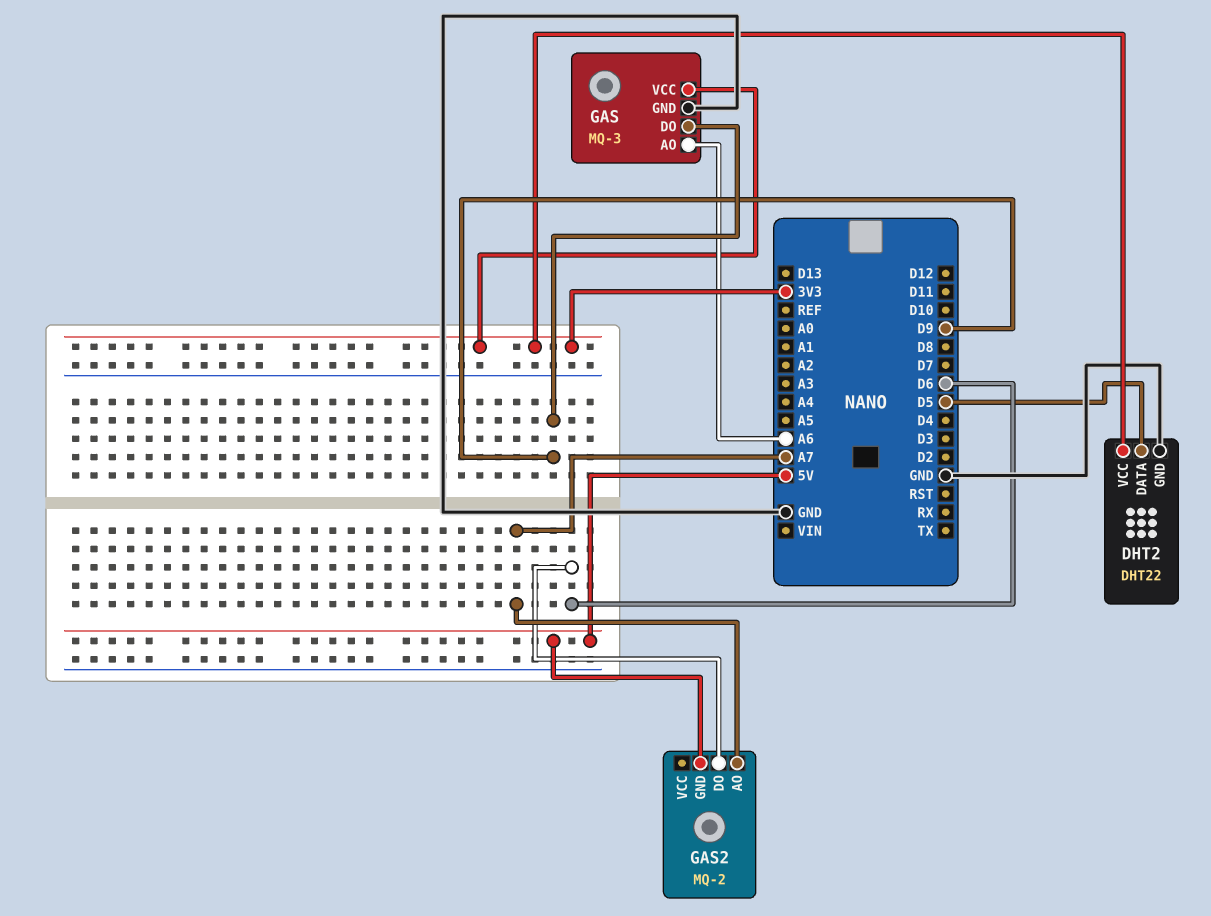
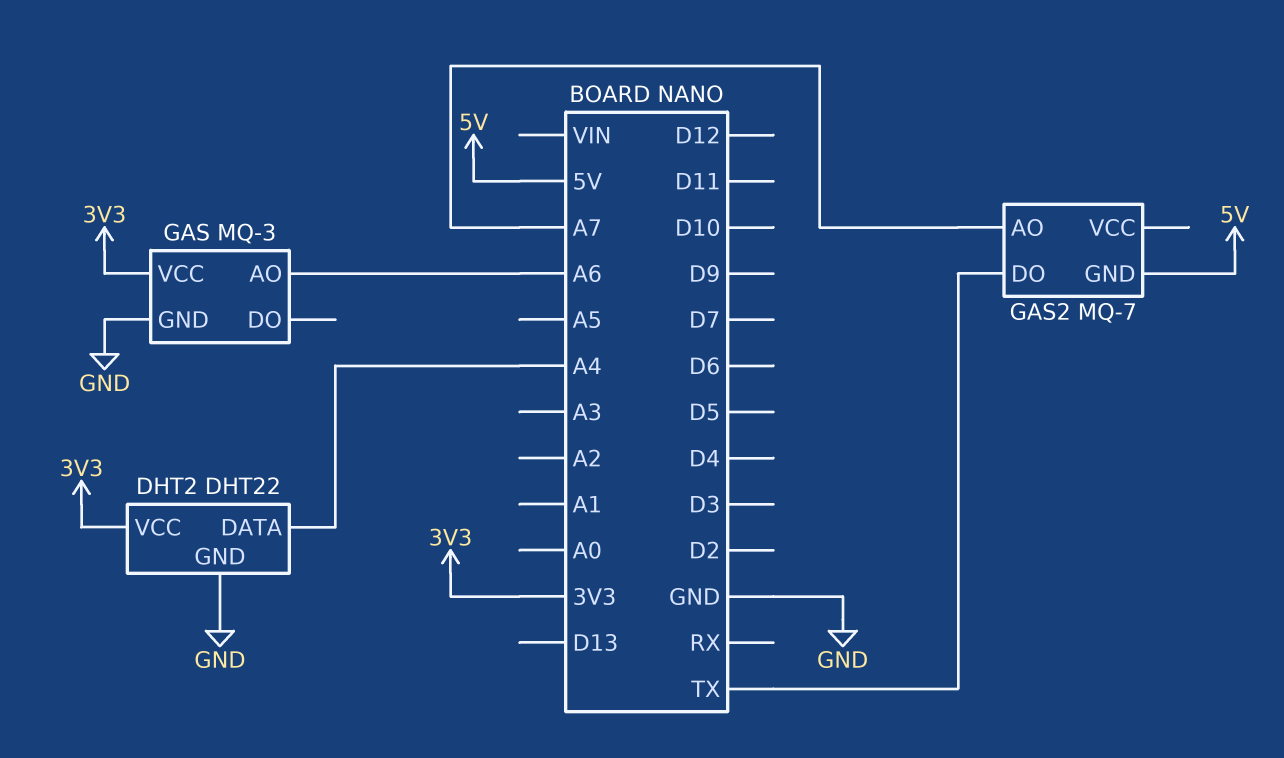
DHT2 pin DATA: D5 -> A4
GAS pin DO: D9 -> none
GAS2: MQ-2 -> MQ-7
GAS2 pin DO: D6 -> TX

